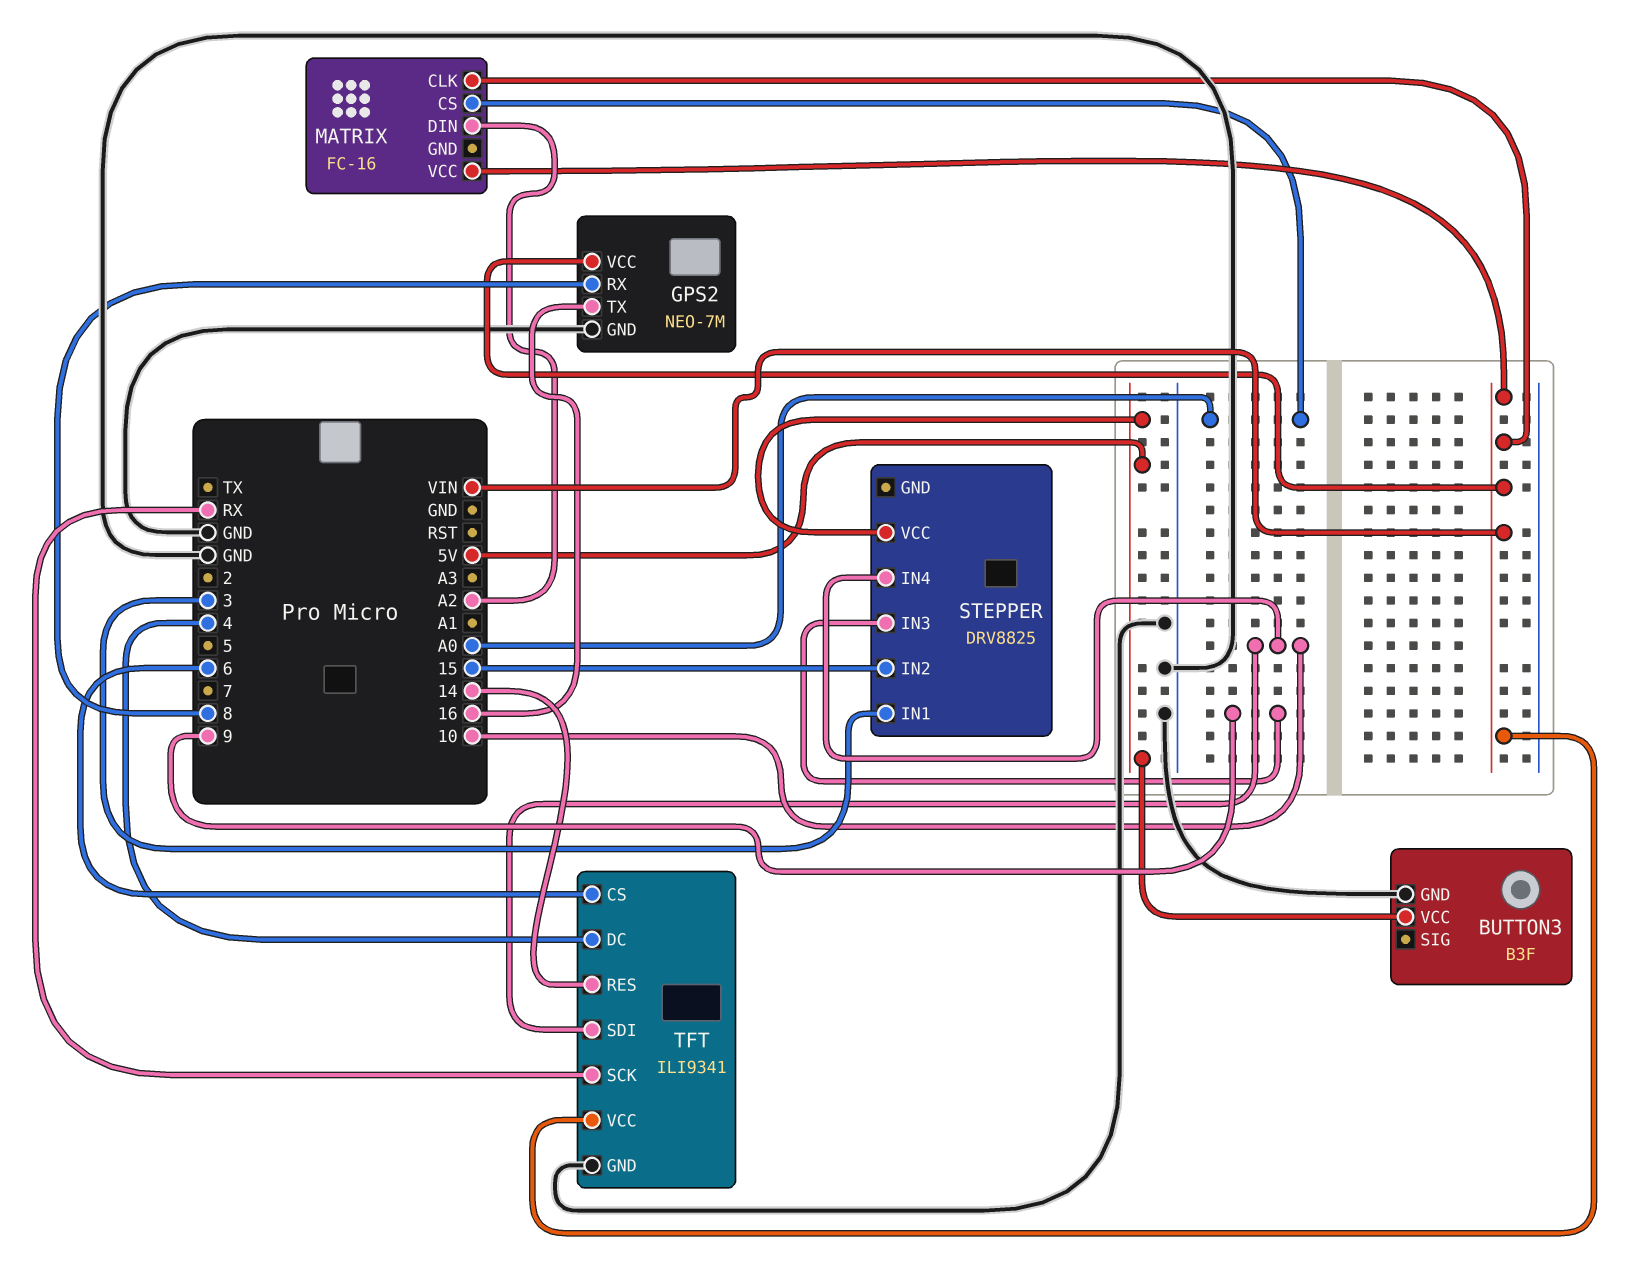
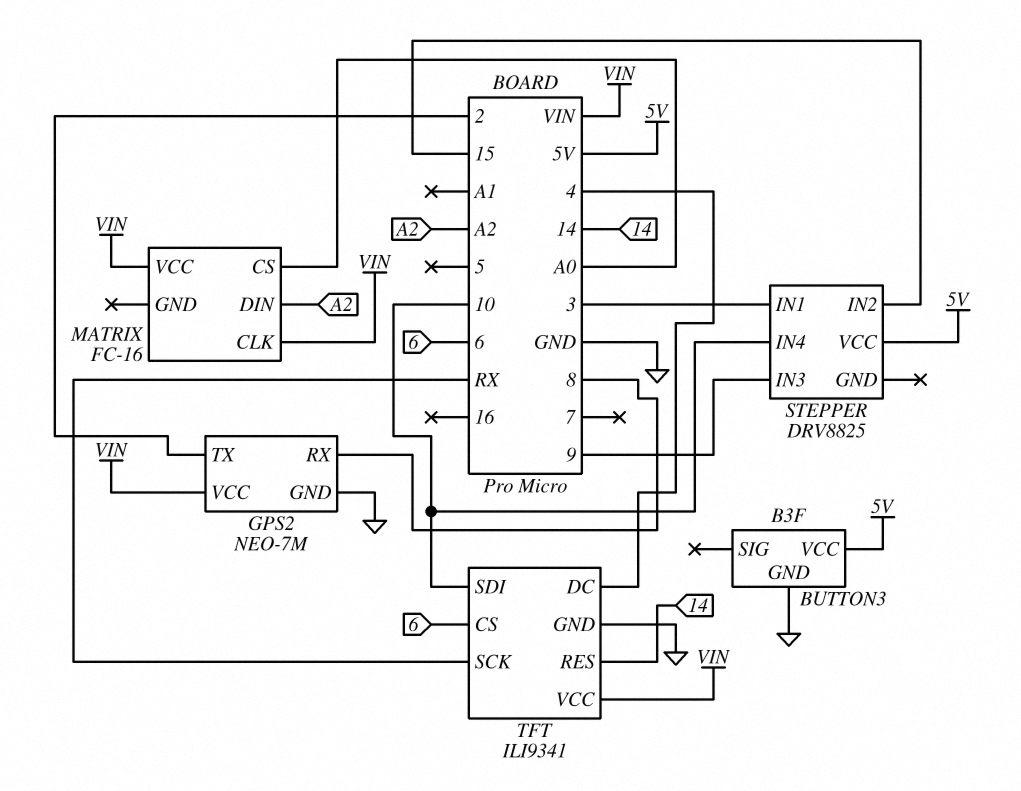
GPS2 pin TX: 16 -> 2

